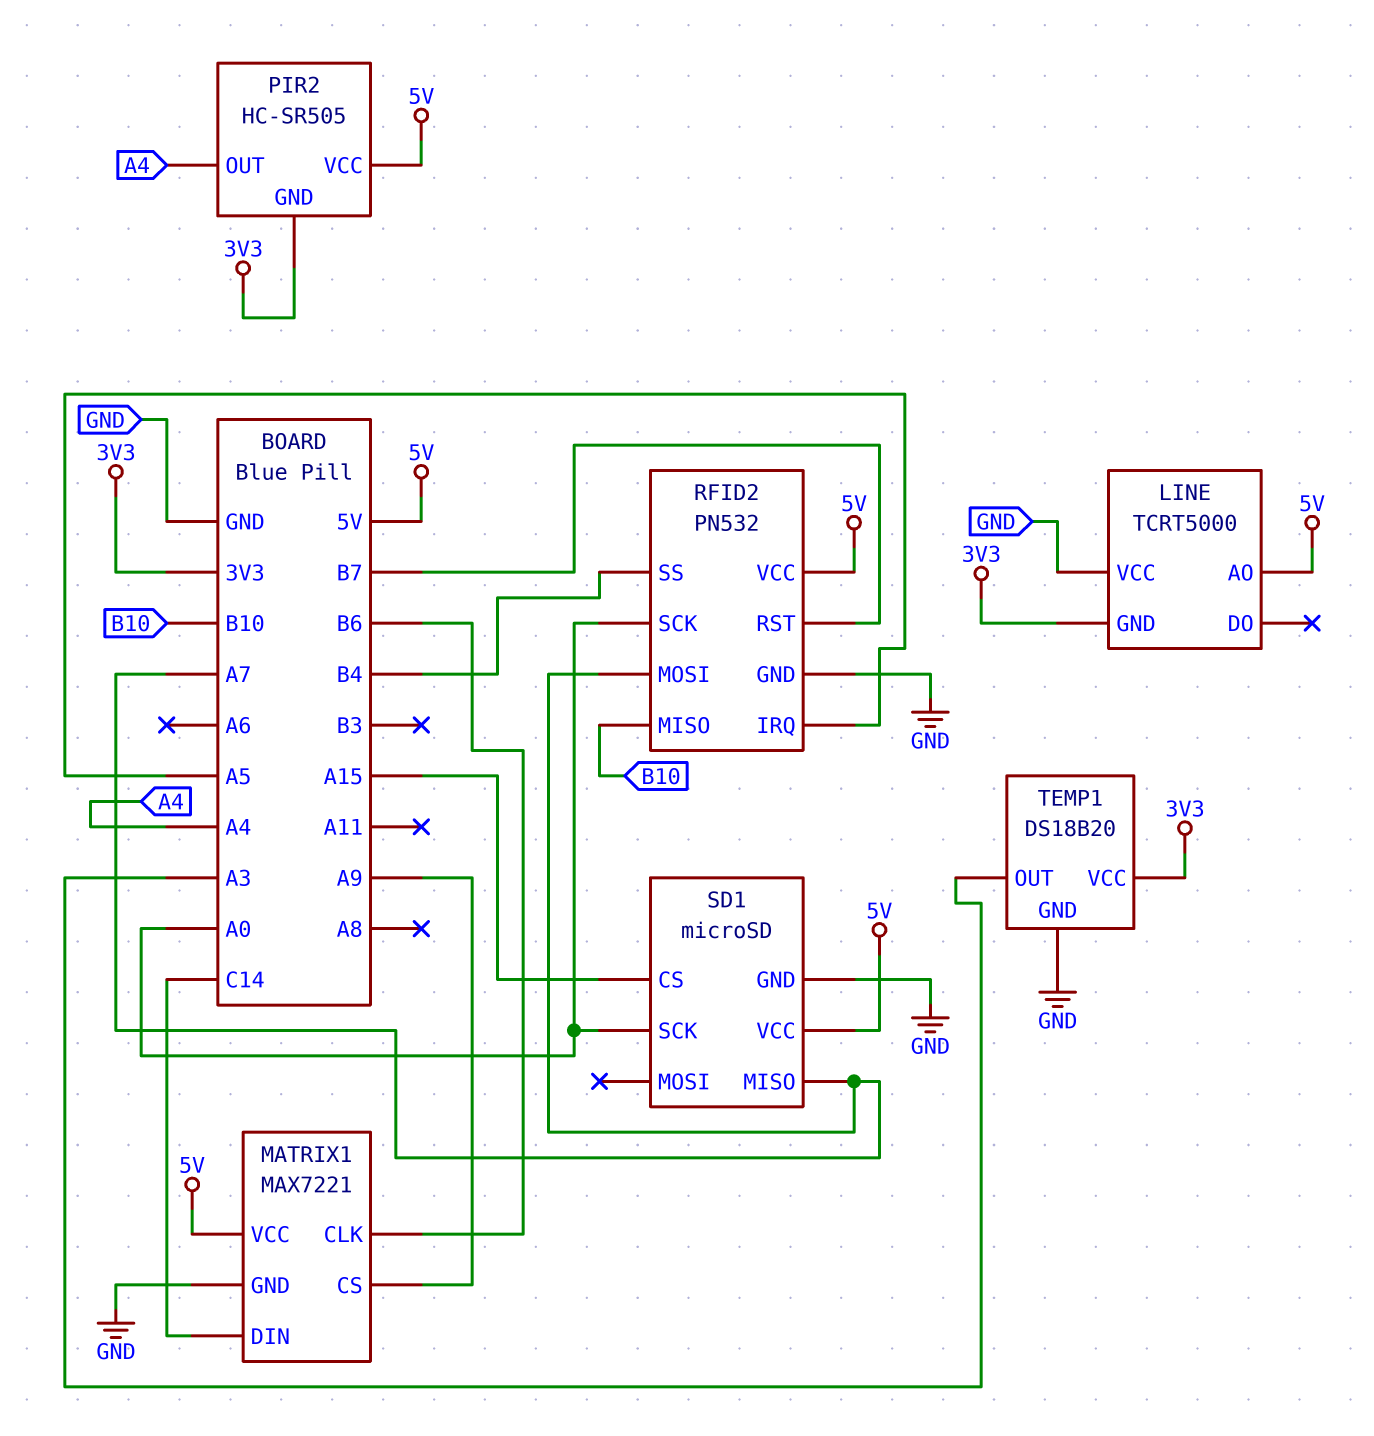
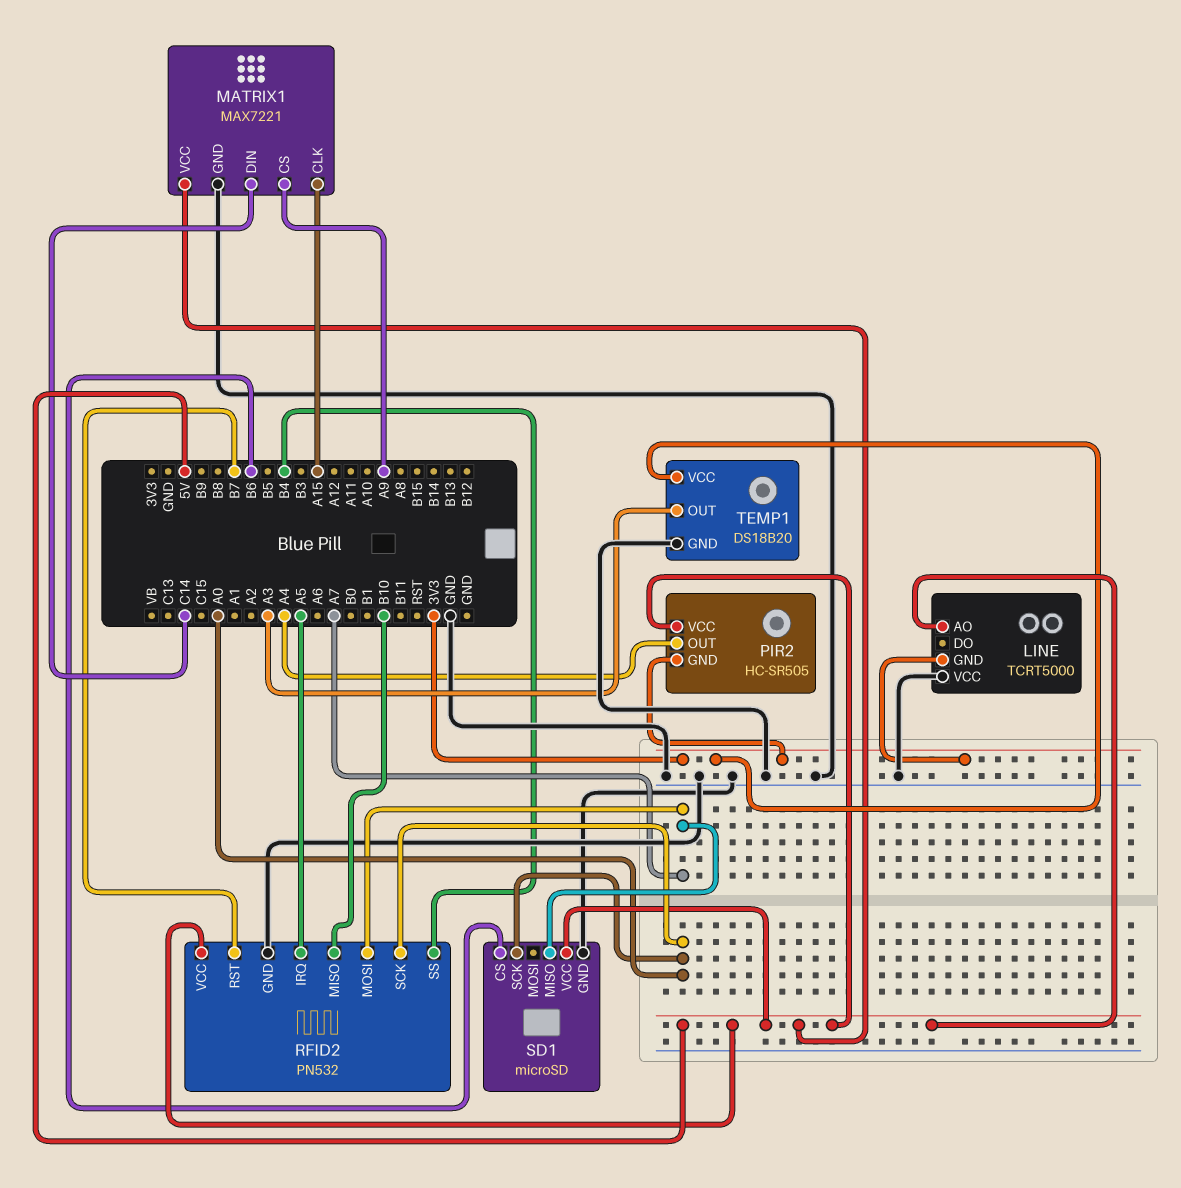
MATRIX1 pin CLK: B6 -> A15
SD1 pin CS: A15 -> B6

